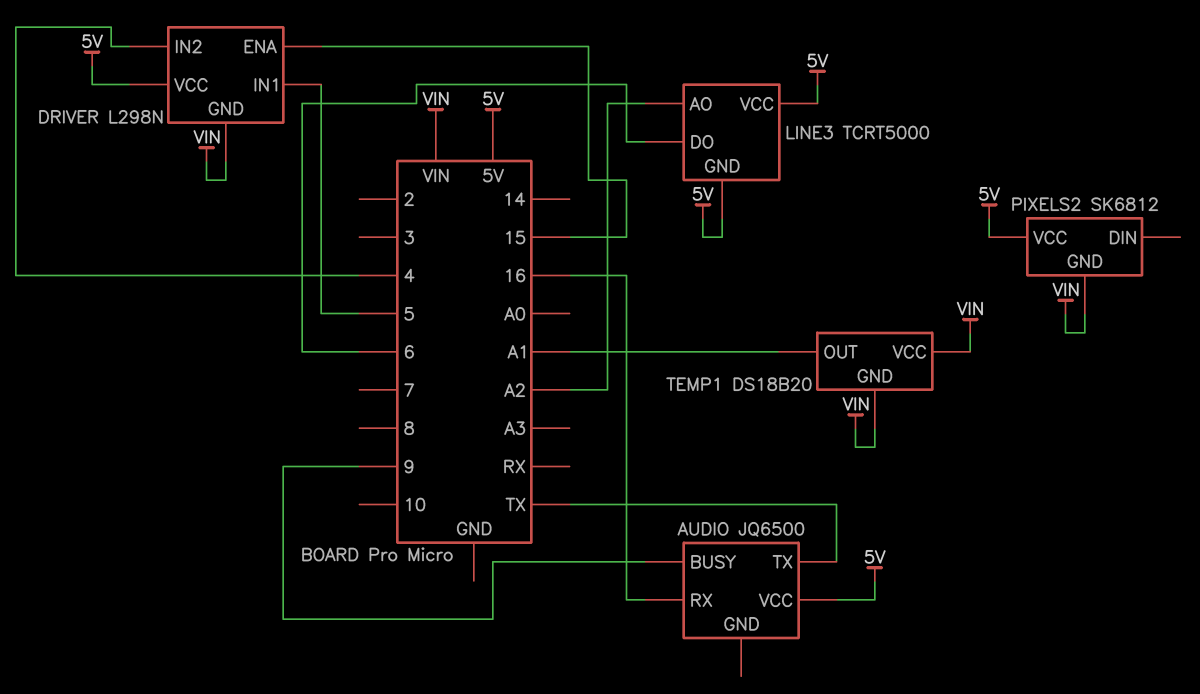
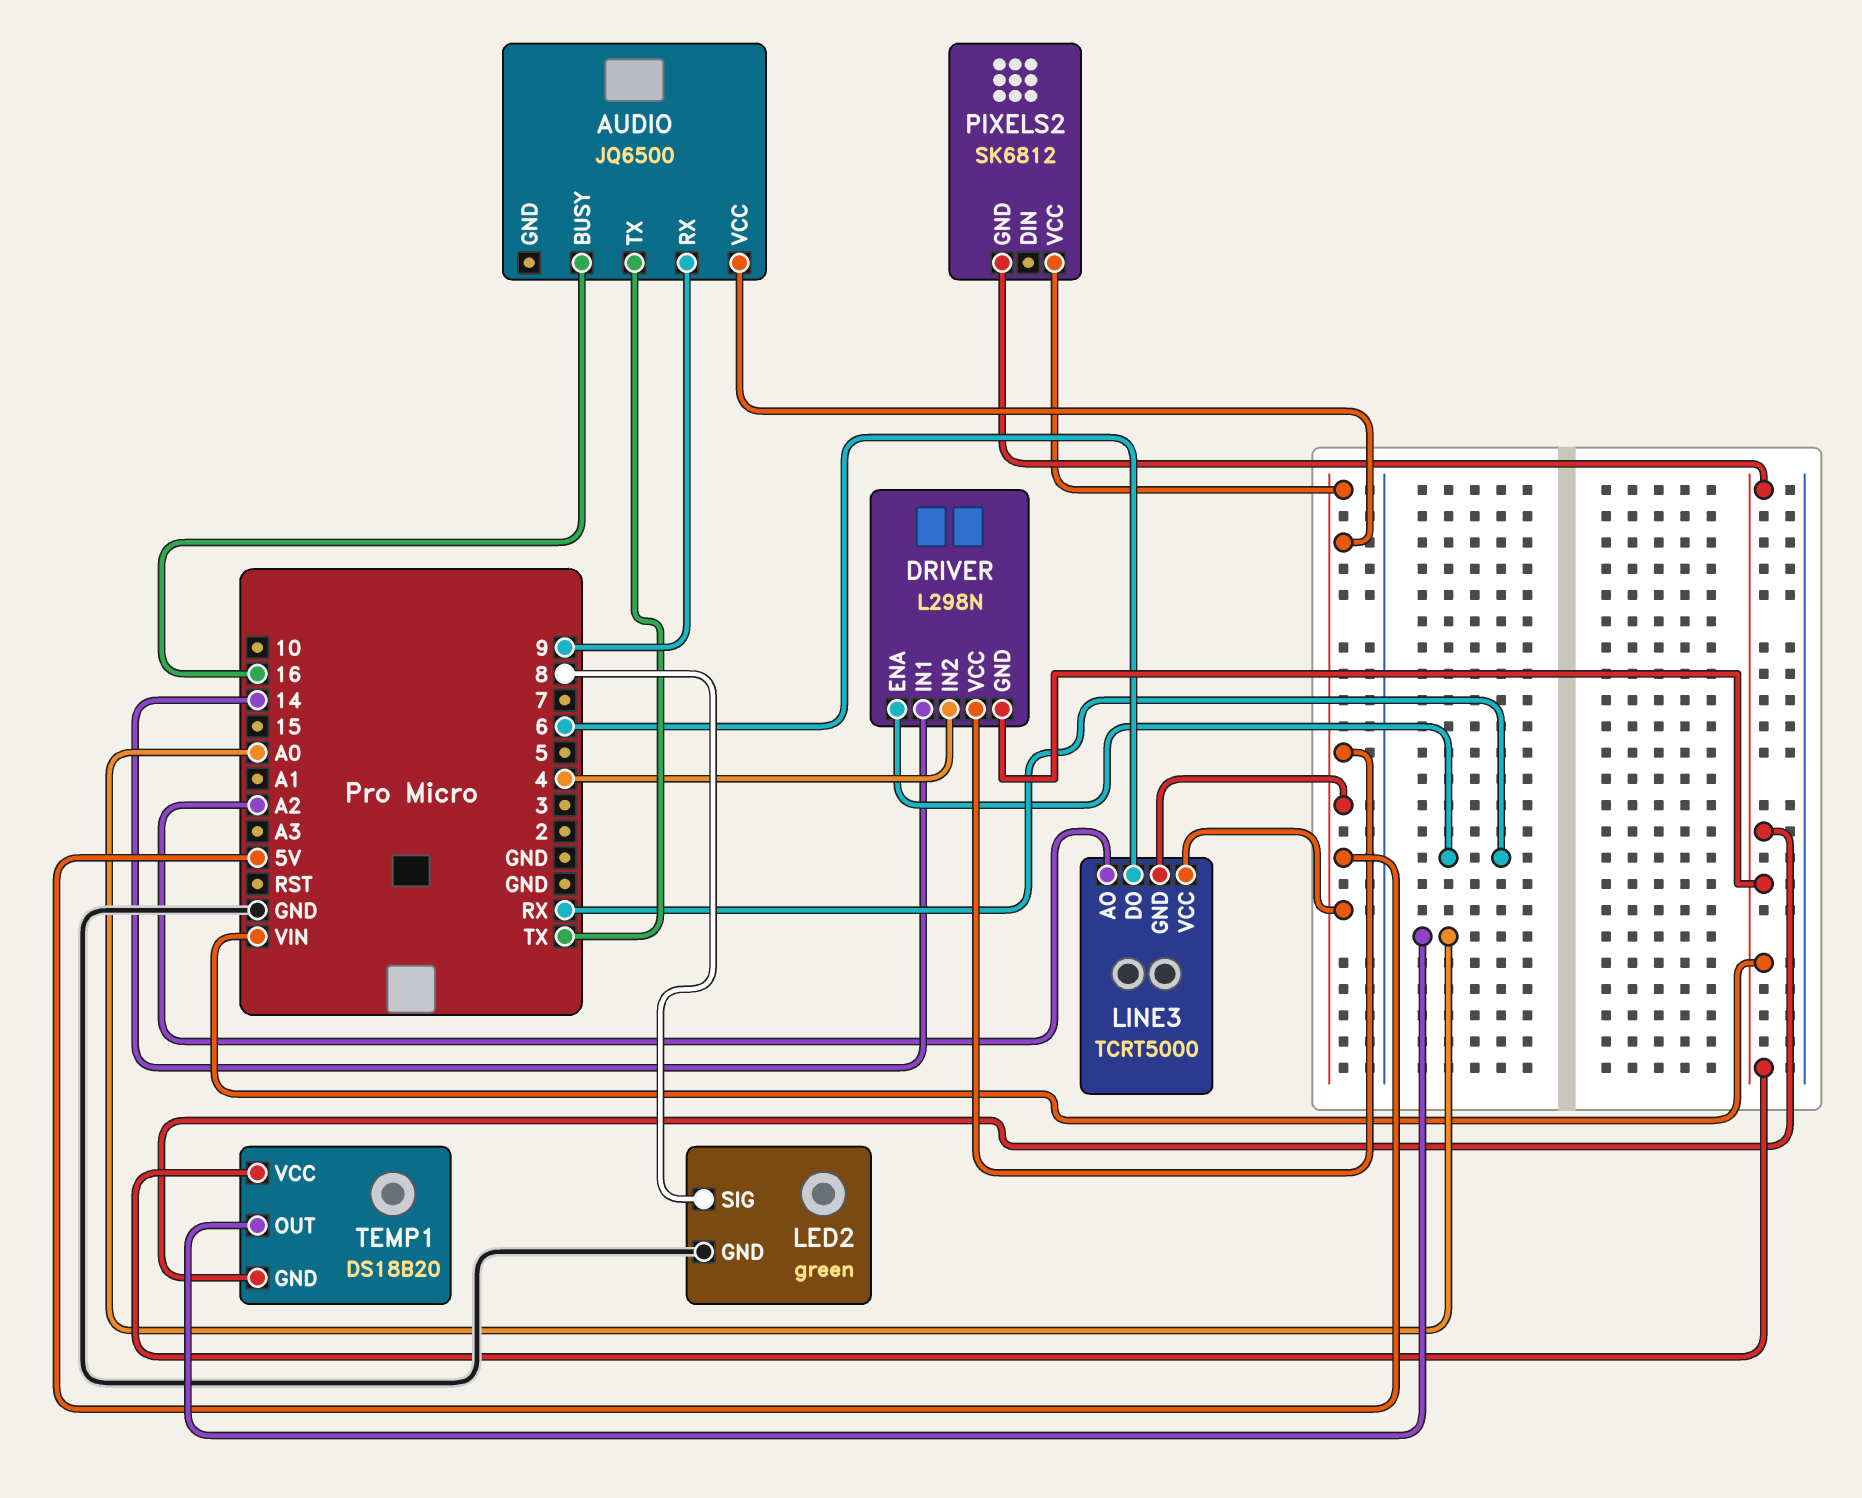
AUDIO pin BUSY: 9 -> 16
AUDIO pin RX: 16 -> 9
DRIVER pin ENA: 15 -> RX
DRIVER pin IN1: 5 -> 14
LED2: none -> green
LED2 pin GND: none -> GND
LED2 pin SIG: none -> 8
TEMP1 pin OUT: A1 -> A0

